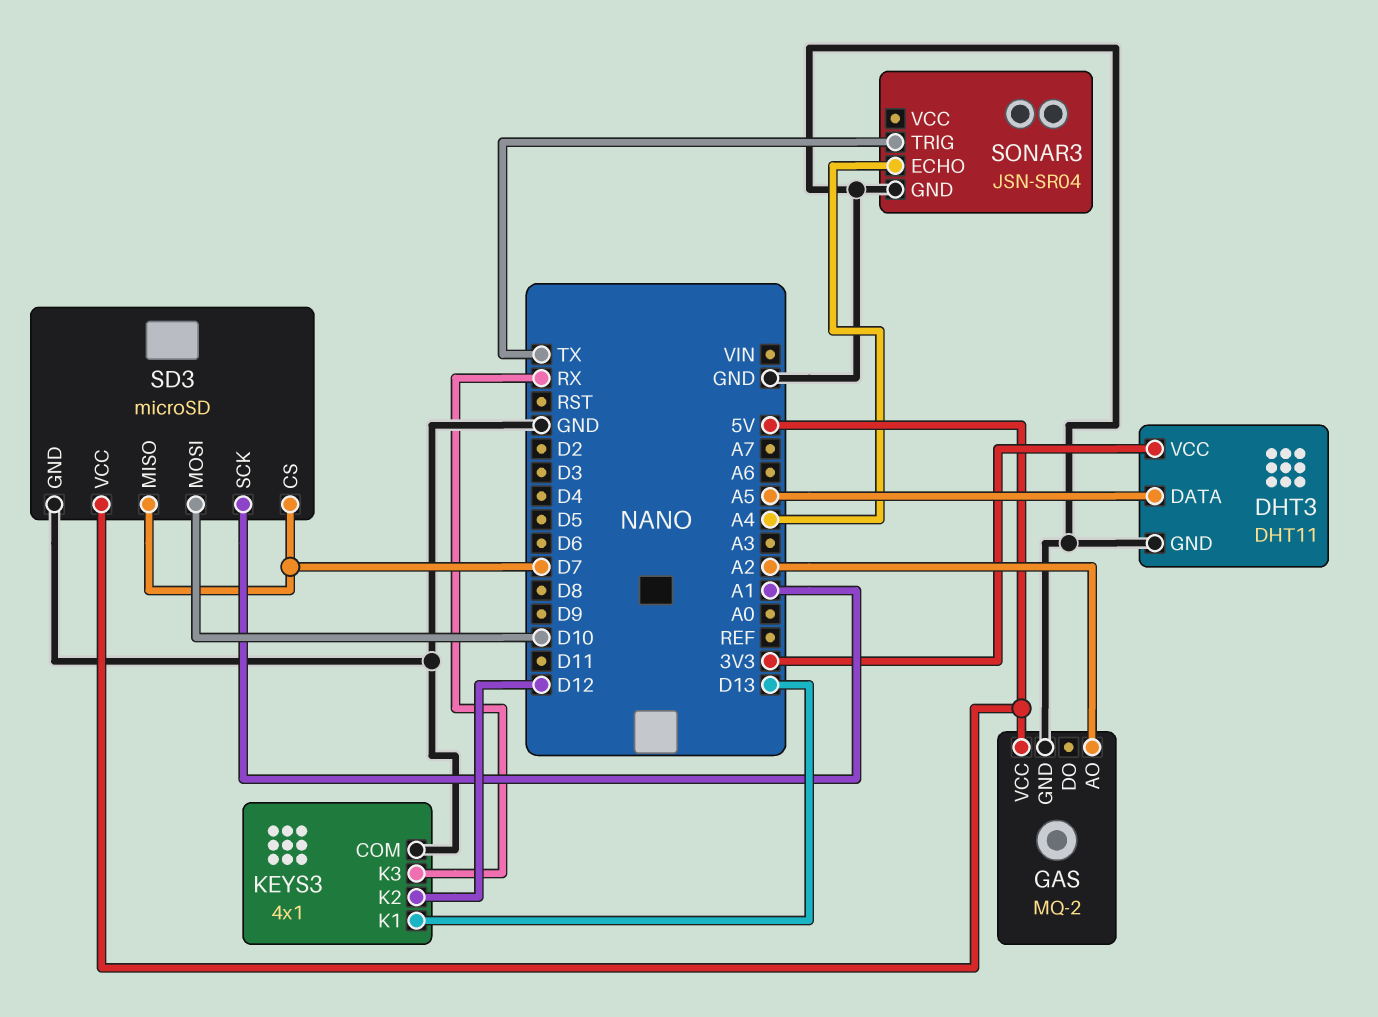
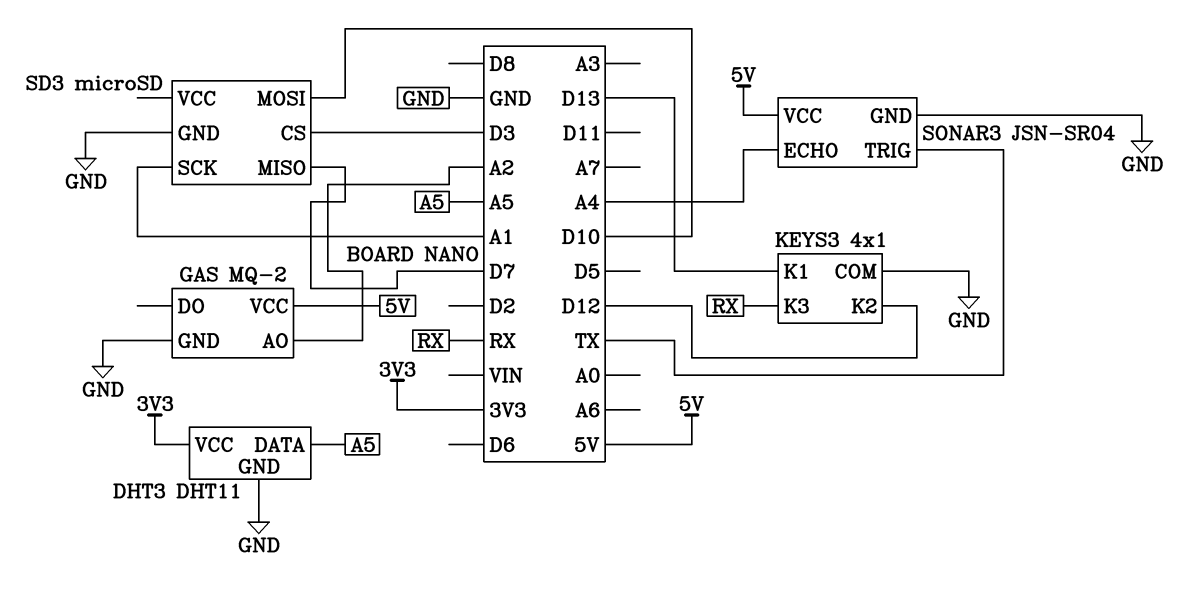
SD3 pin CS: D7 -> D3
SD3 pin VCC: 5V -> none
SONAR3 pin VCC: none -> 5V

